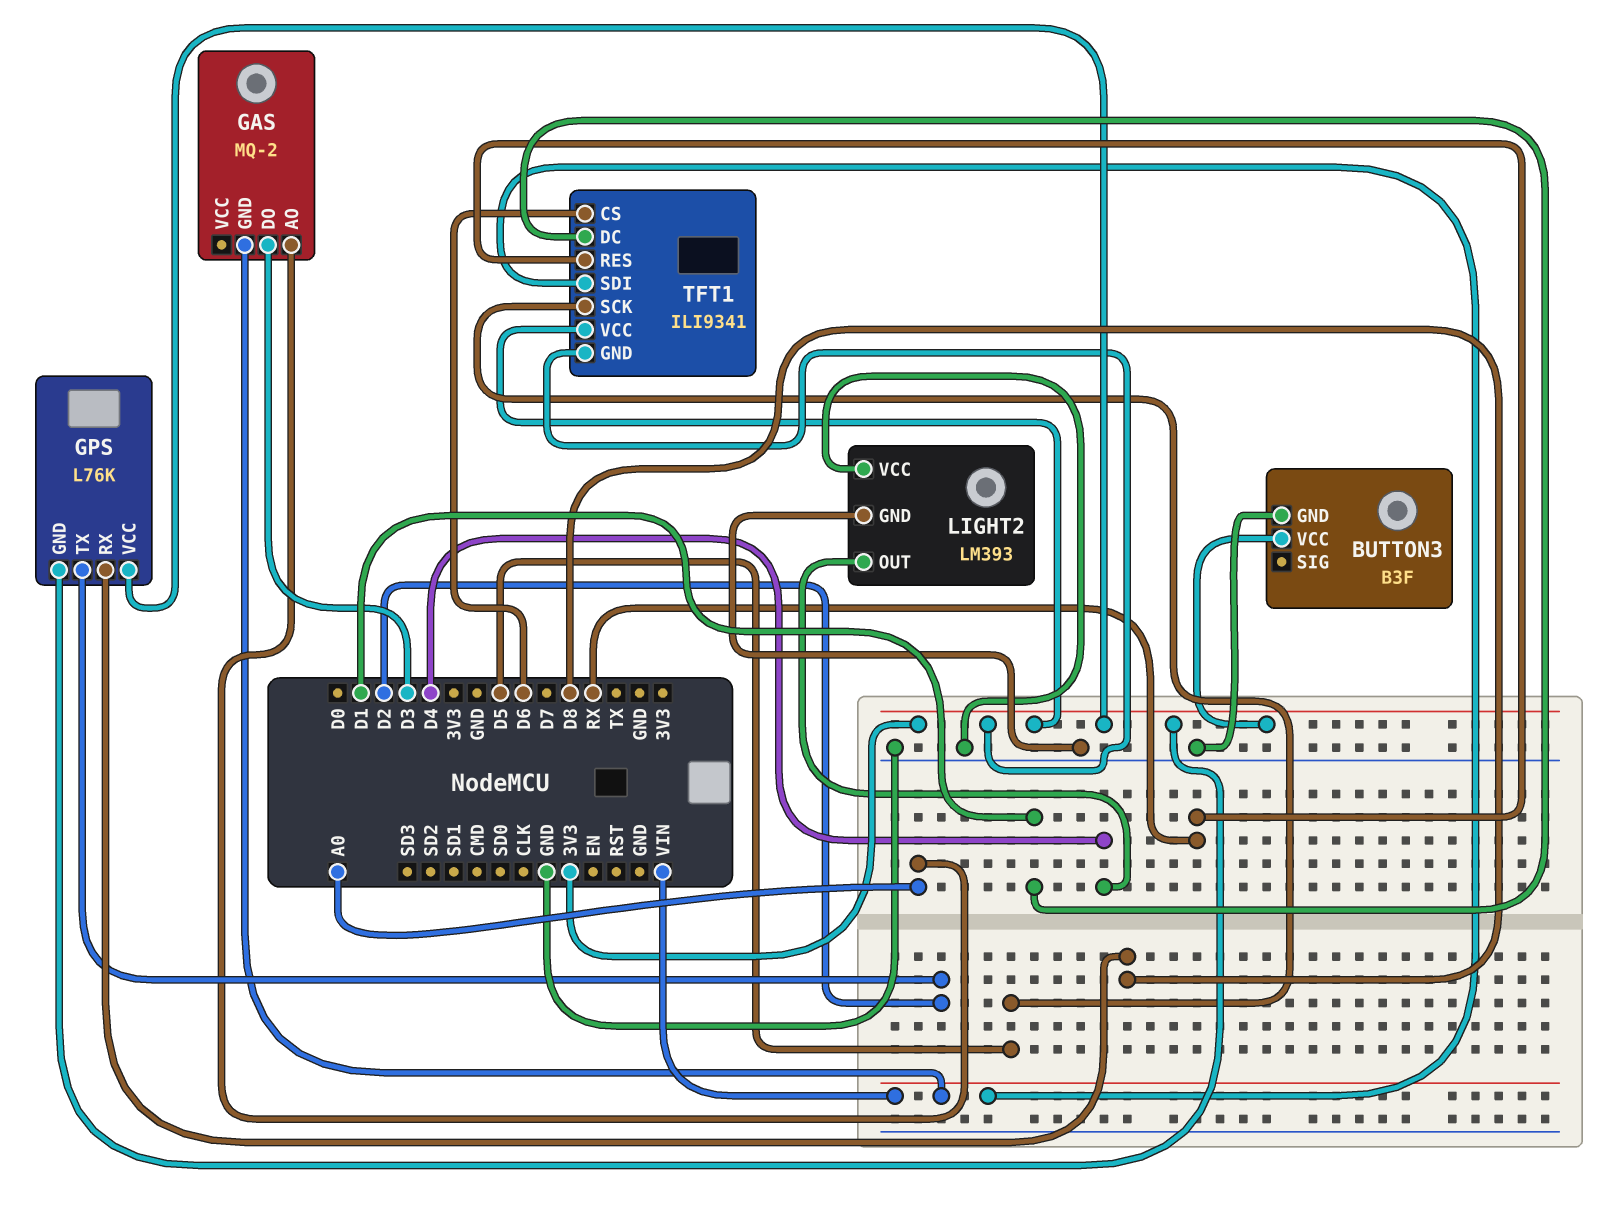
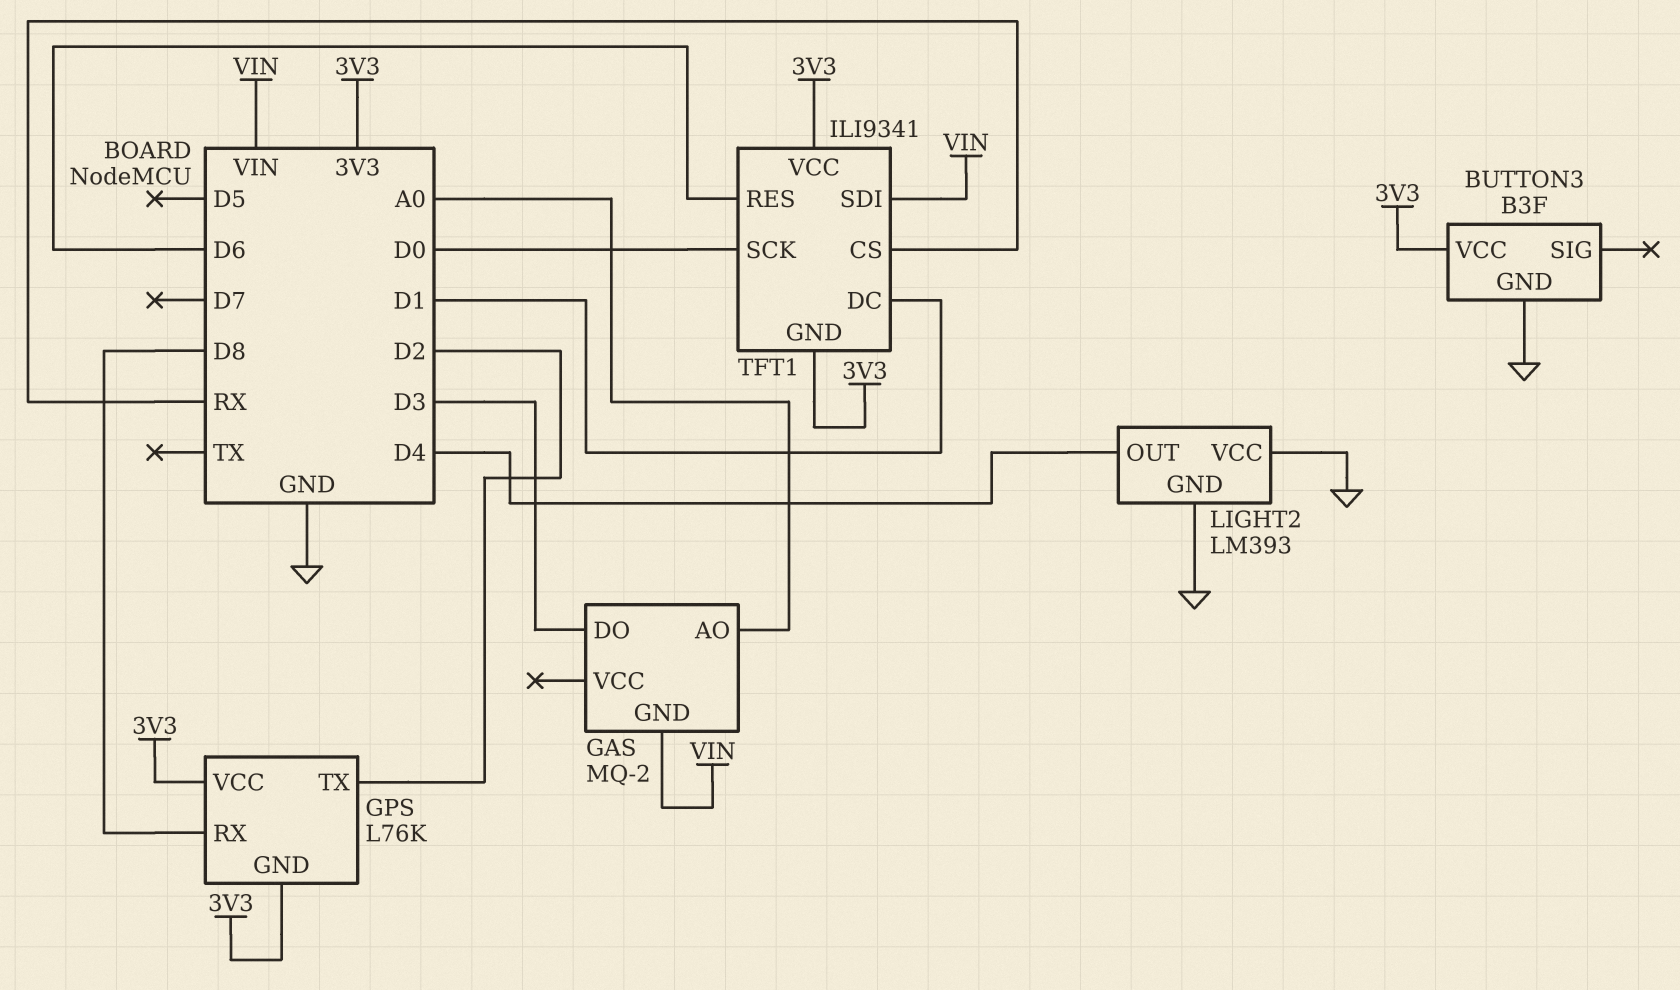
TFT1 pin CS: D6 -> RX
TFT1 pin RES: RX -> D6
TFT1 pin SCK: D5 -> D0

